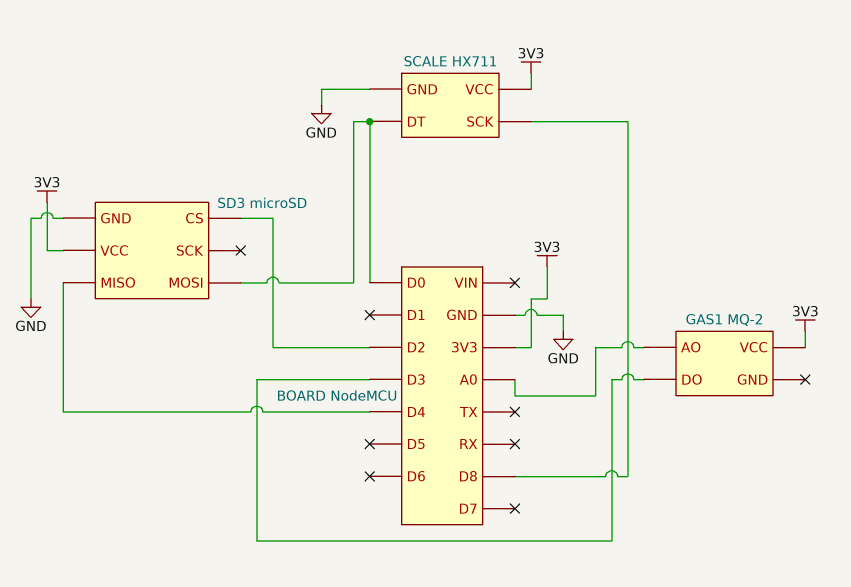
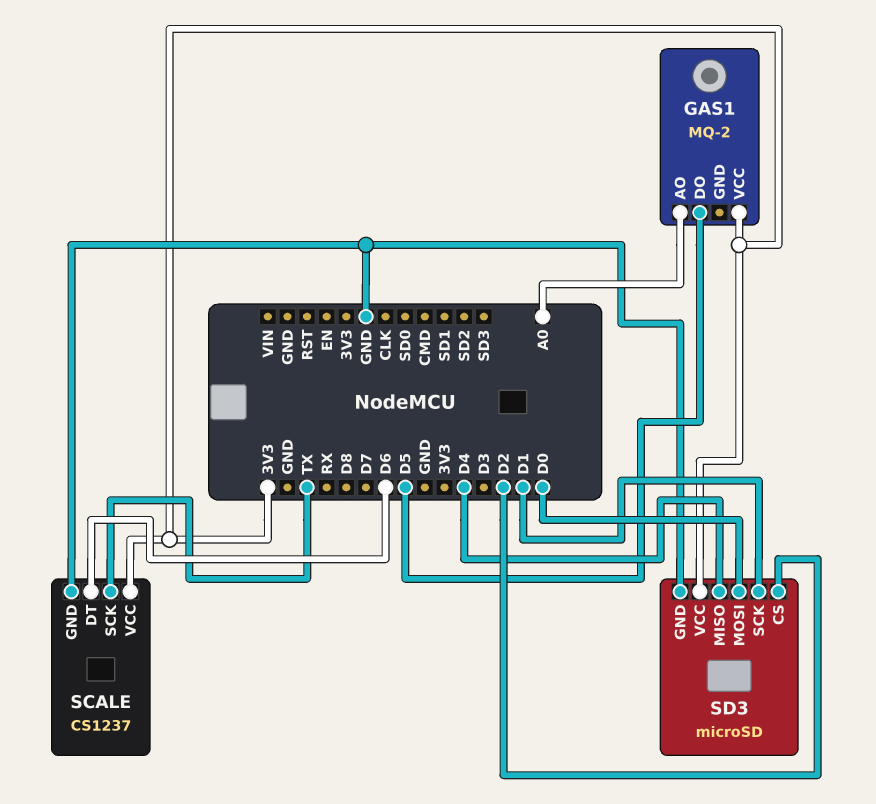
GAS1 pin DO: D3 -> D5
SCALE: HX711 -> CS1237
SCALE pin DT: D0 -> D6
SCALE pin SCK: D8 -> TX
SD3 pin SCK: none -> D1

